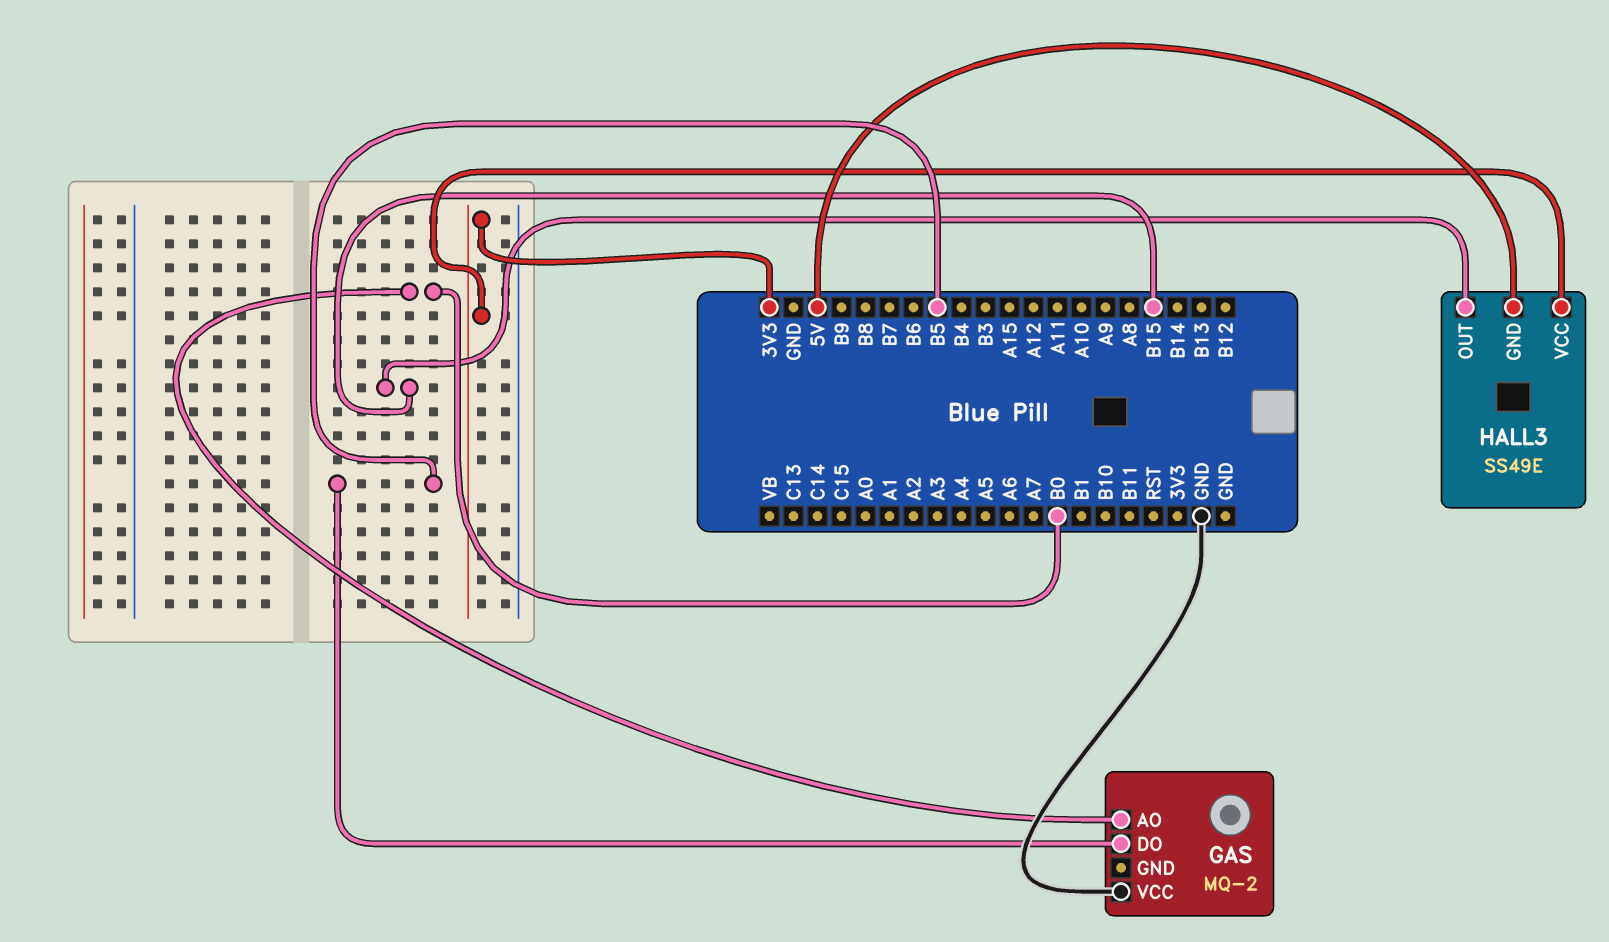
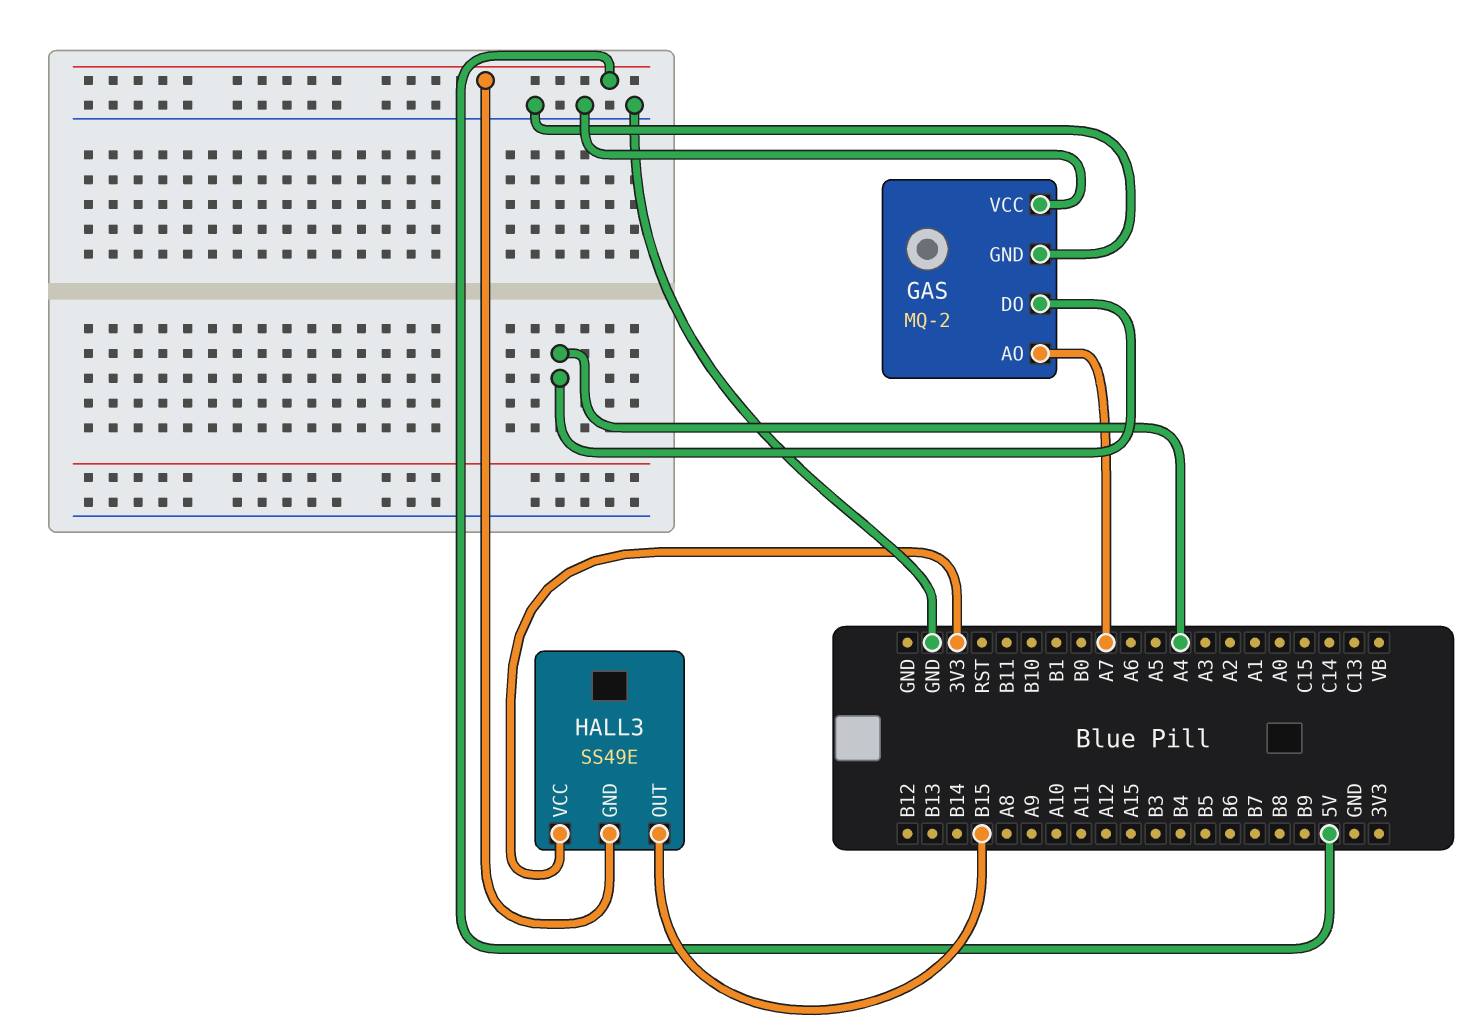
GAS pin AO: B0 -> A7
GAS pin DO: B5 -> A4
GAS pin GND: none -> GND

